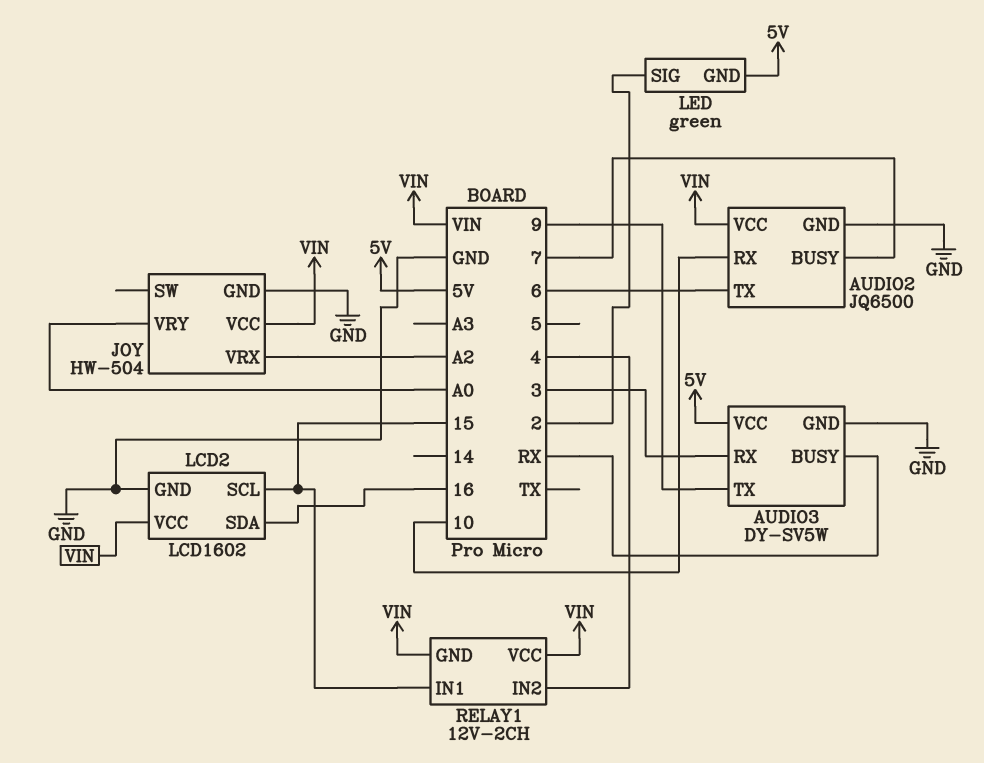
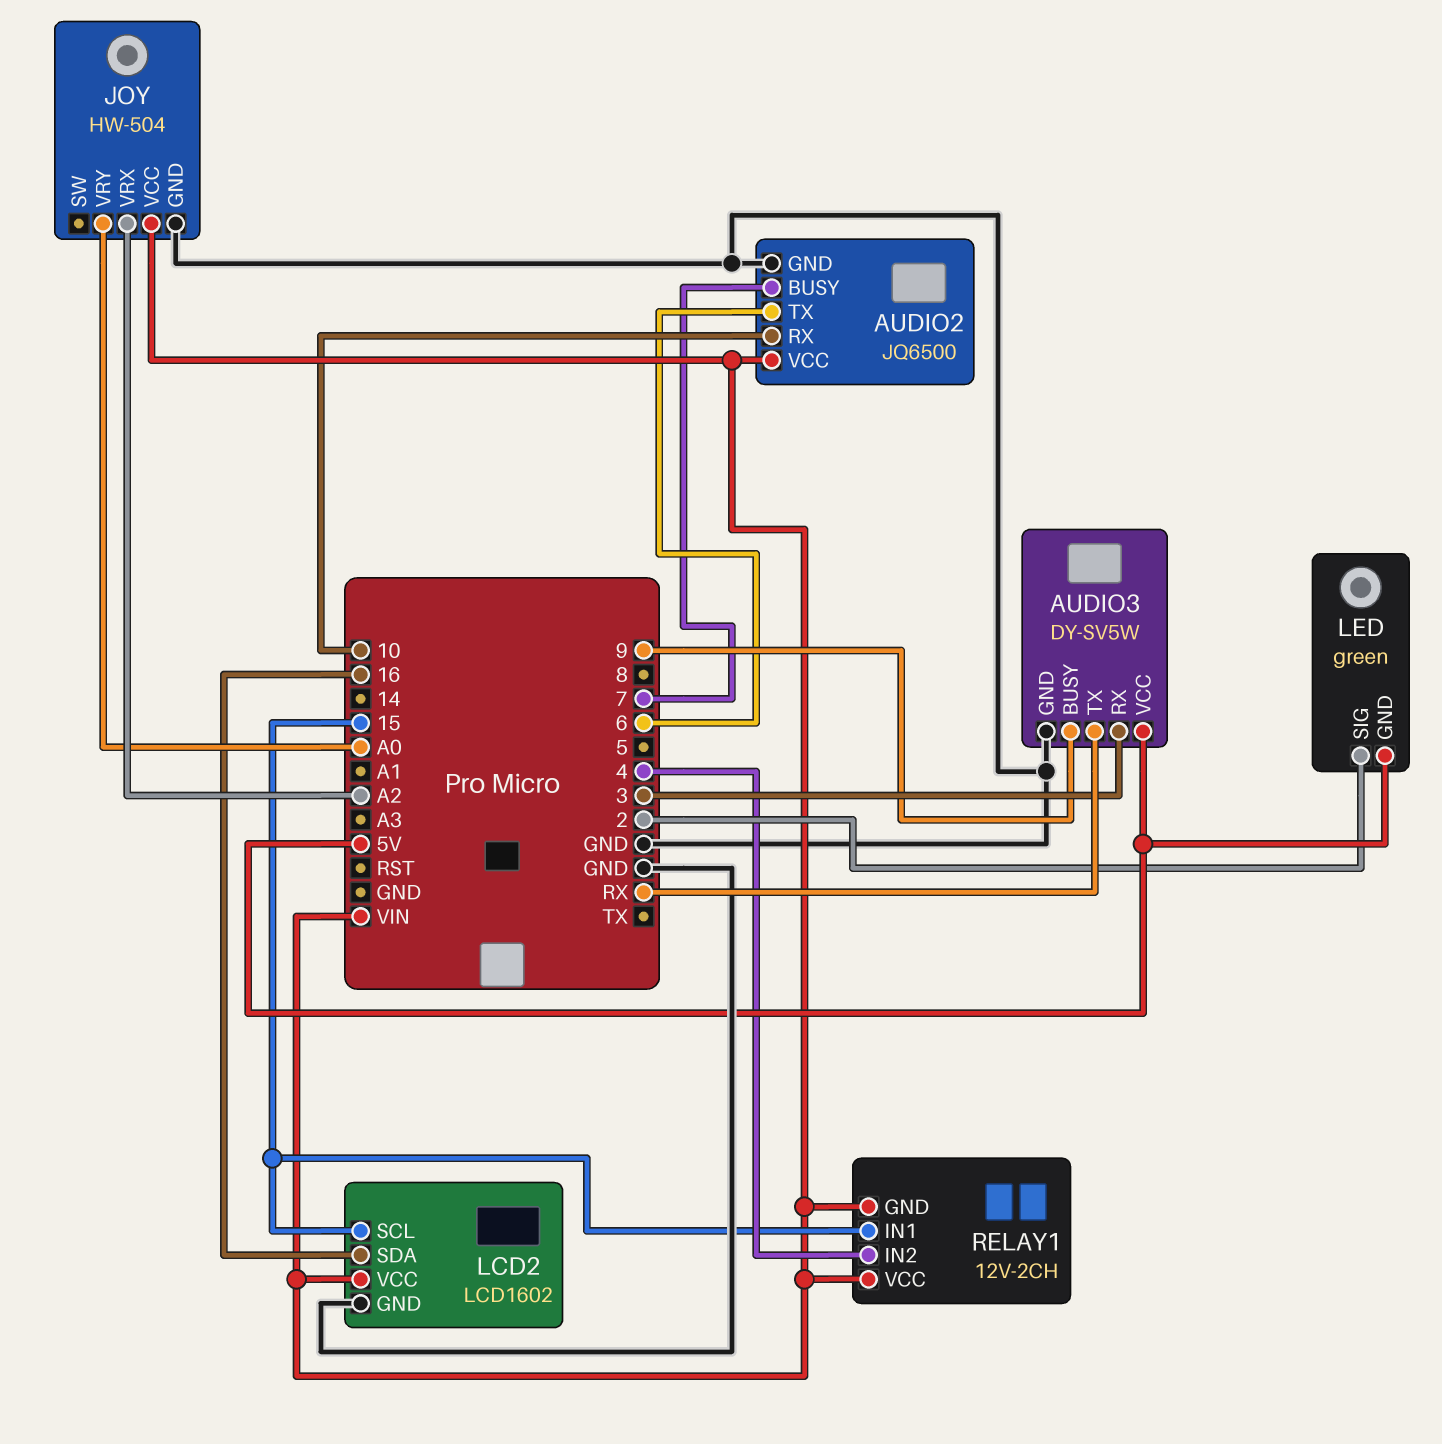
AUDIO3 pin BUSY: RX -> 9
AUDIO3 pin TX: 9 -> RX

